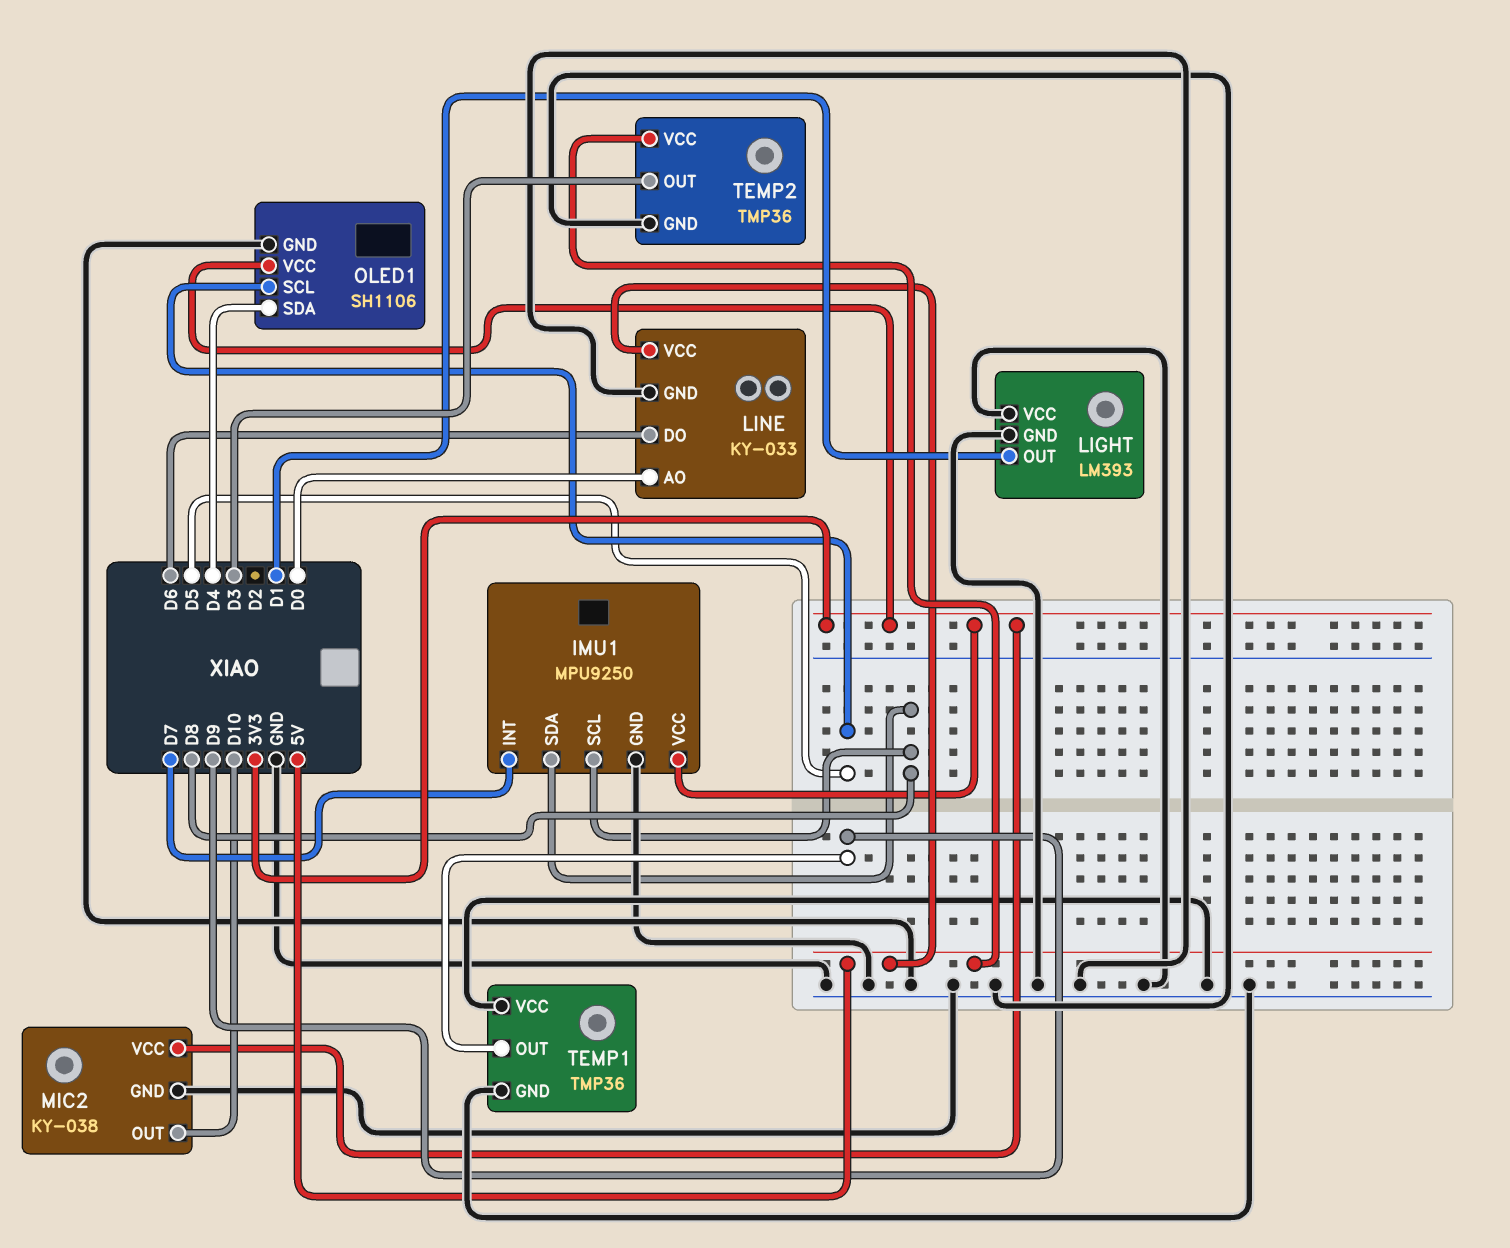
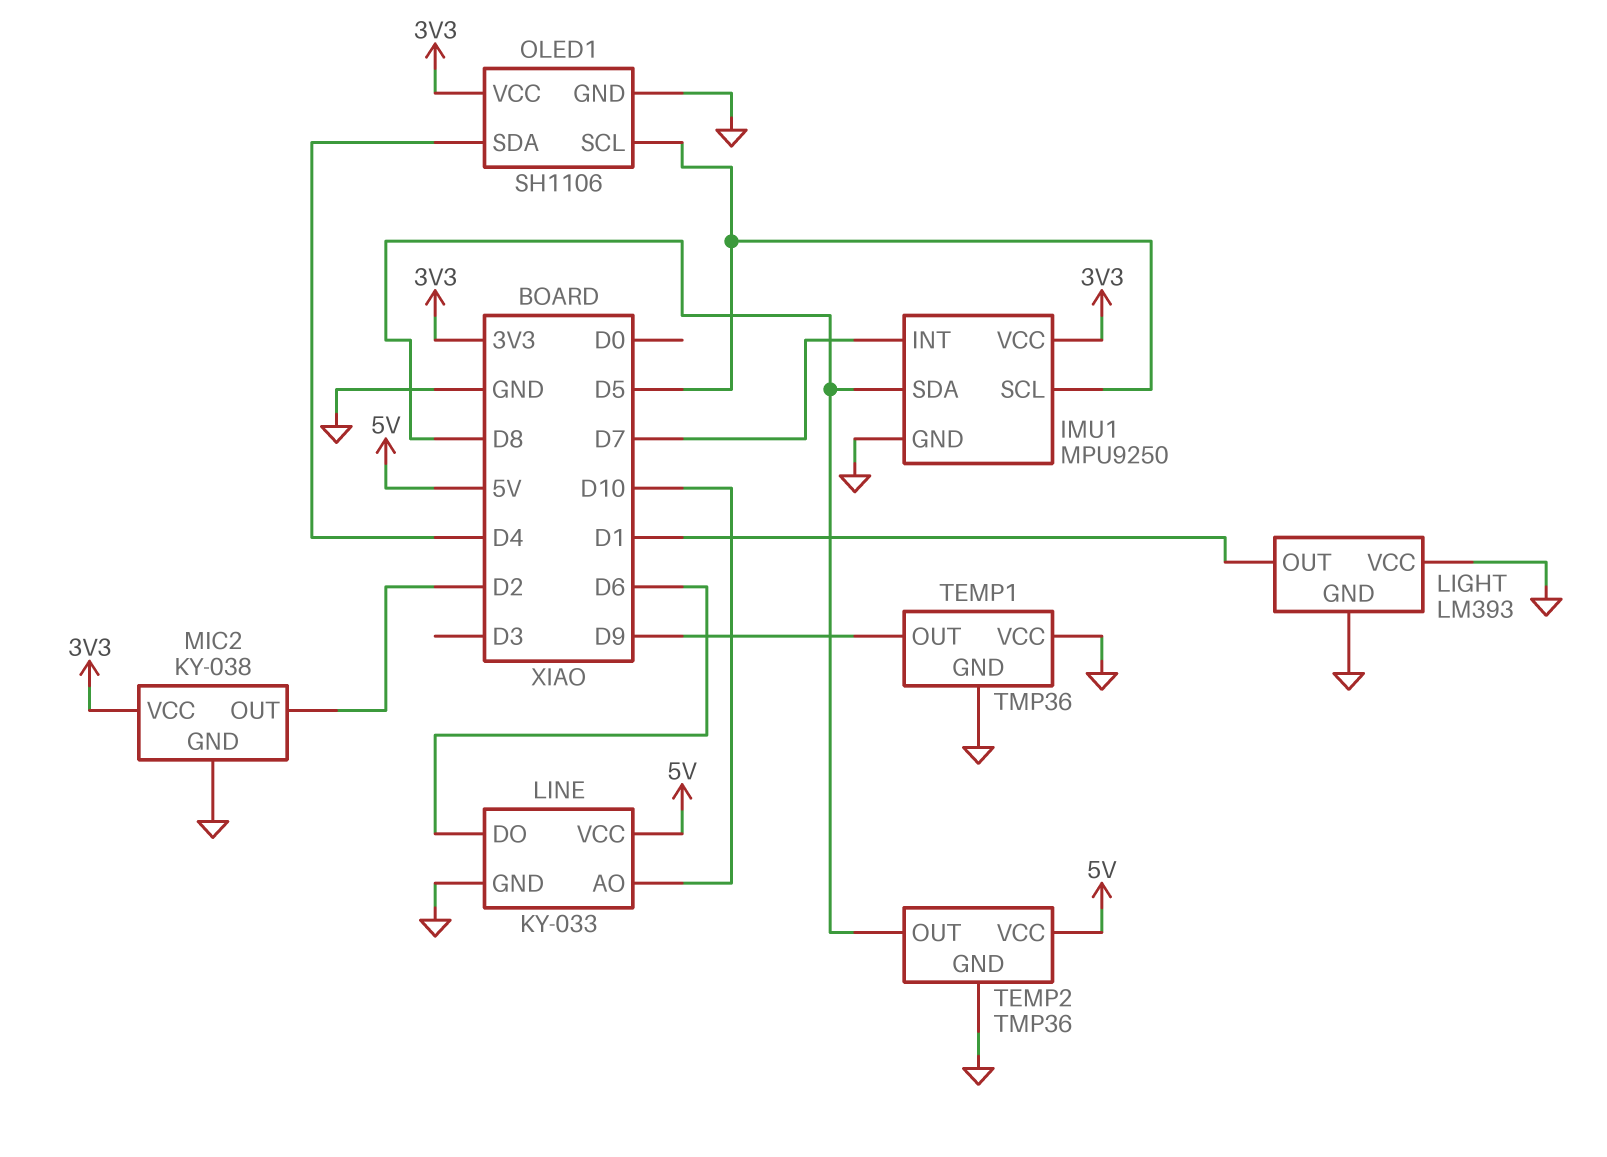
IMU1 pin SCL: D8 -> D5
LINE pin AO: D0 -> D10
MIC2 pin OUT: D10 -> D2
TEMP2 pin OUT: D3 -> D8

